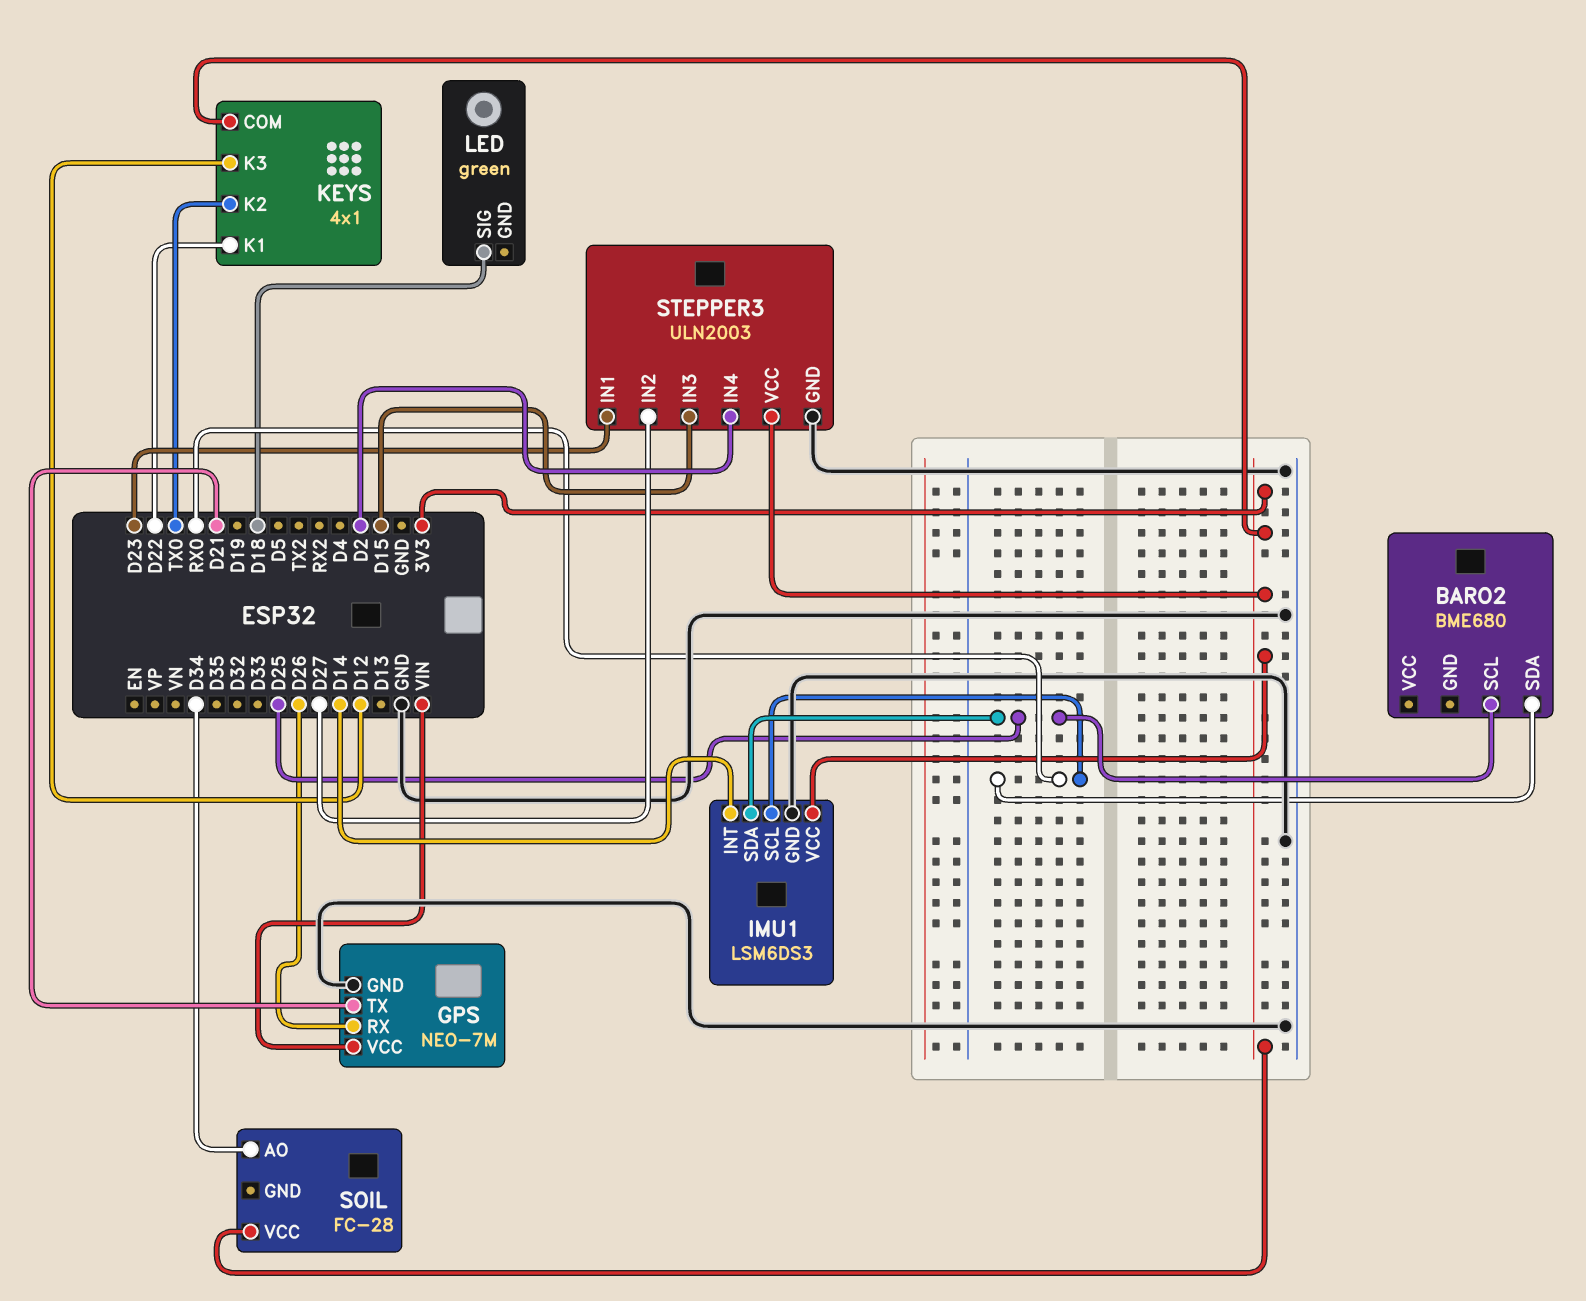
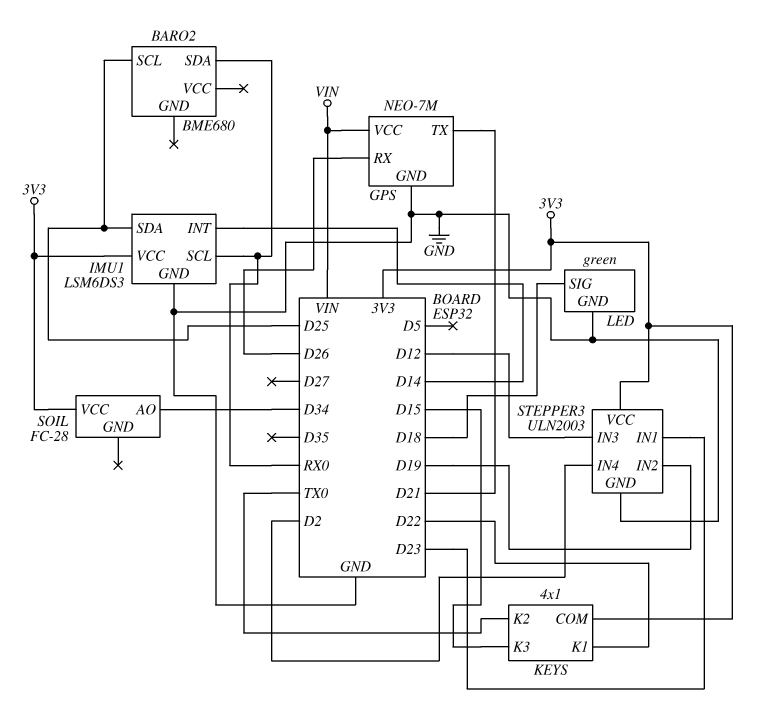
KEYS pin K3: D12 -> D15
LED pin GND: none -> GND
STEPPER3 pin IN2: D27 -> D19
STEPPER3 pin IN3: D15 -> D12

